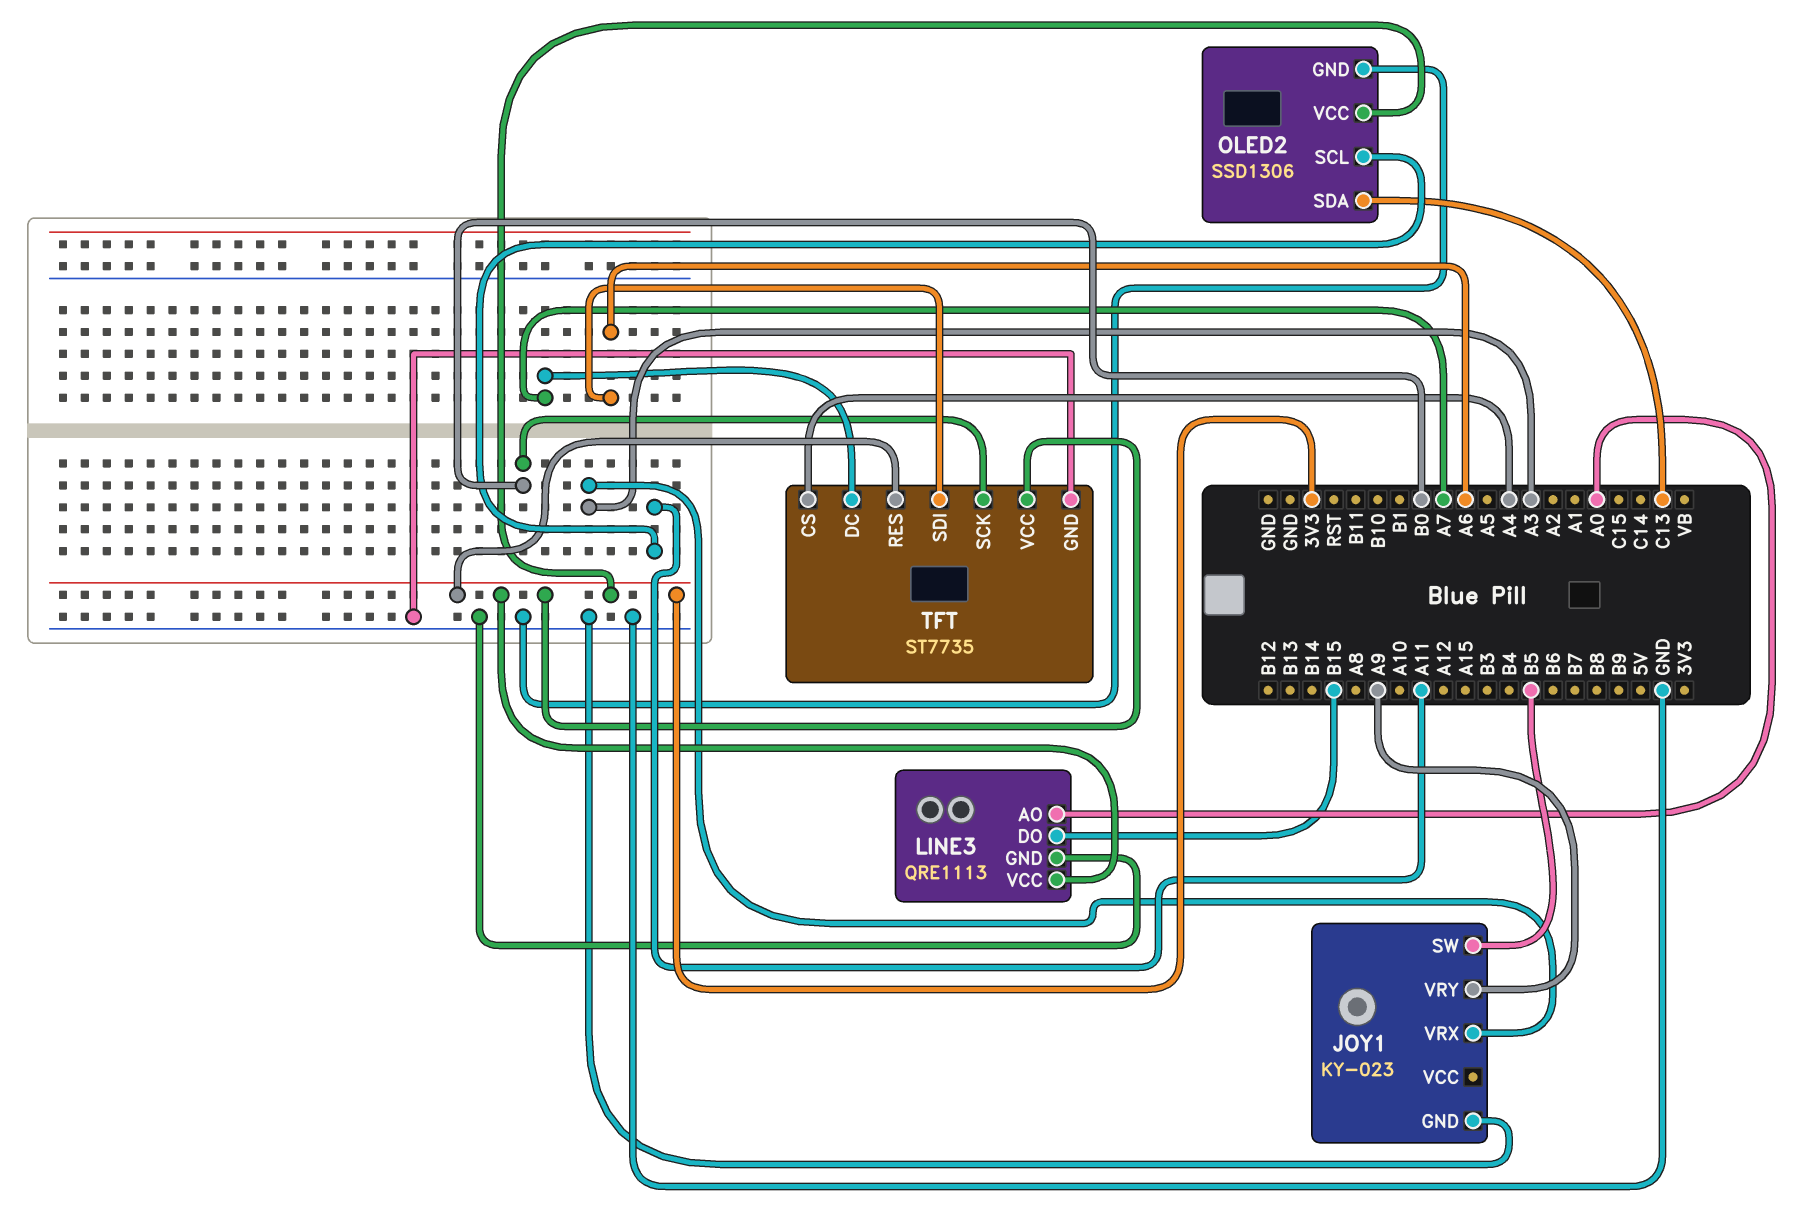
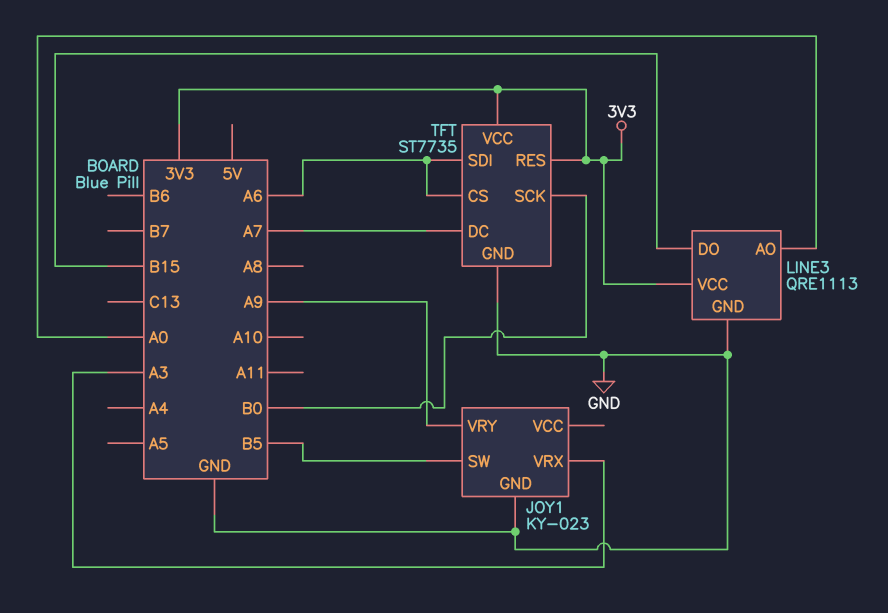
OLED2: SSD1306 -> none
OLED2 pin GND: GND -> none
OLED2 pin SCL: A11 -> none
OLED2 pin SDA: C13 -> none
OLED2 pin VCC: 3V3 -> none
TFT pin CS: A4 -> A6

